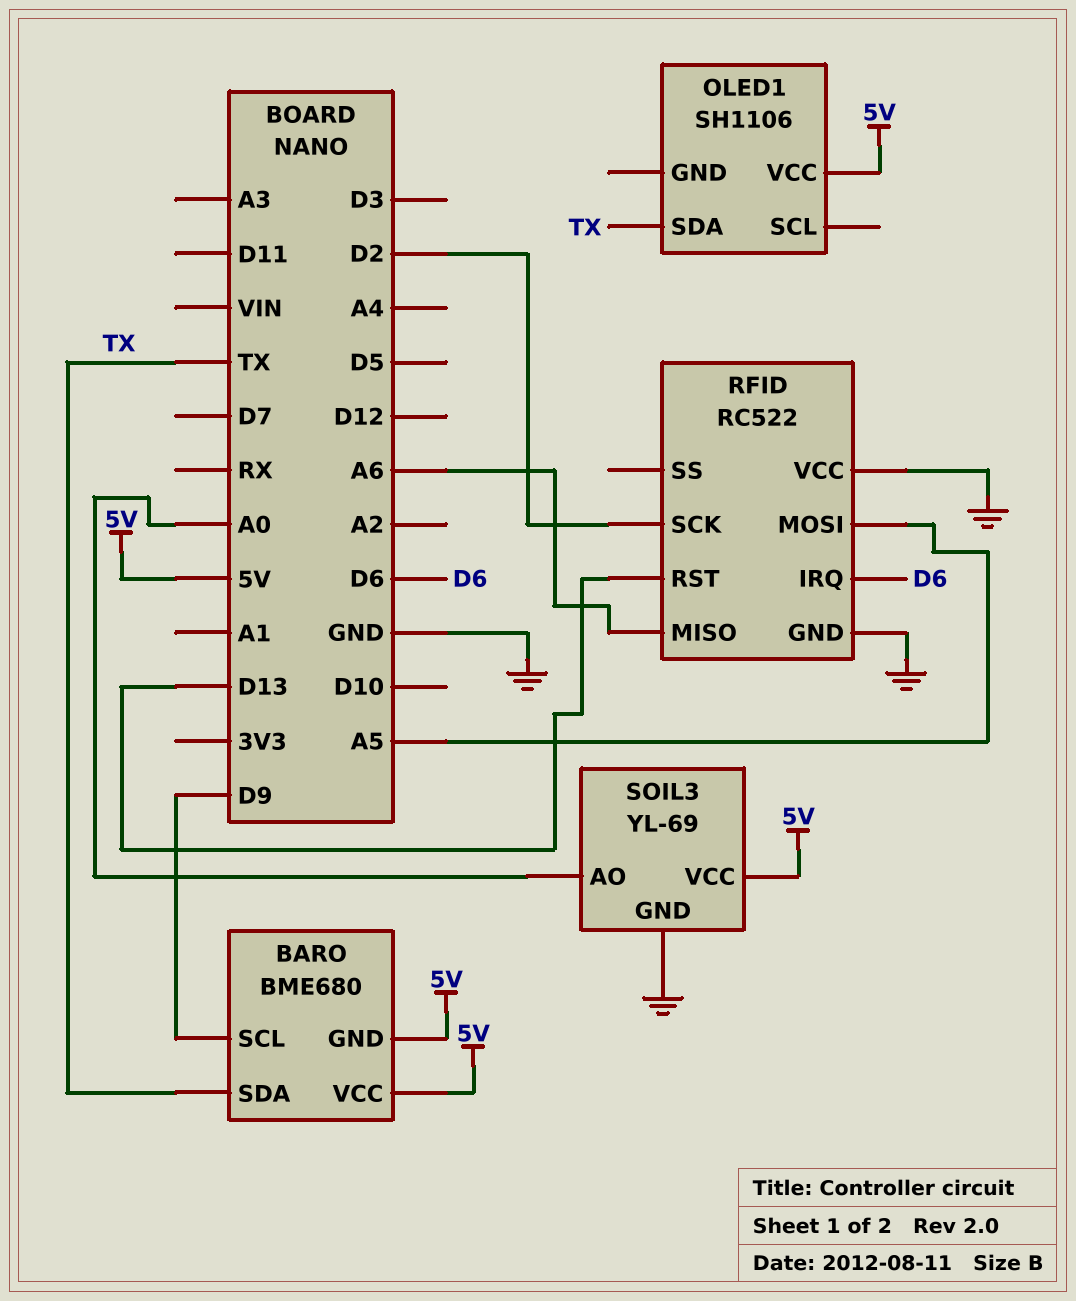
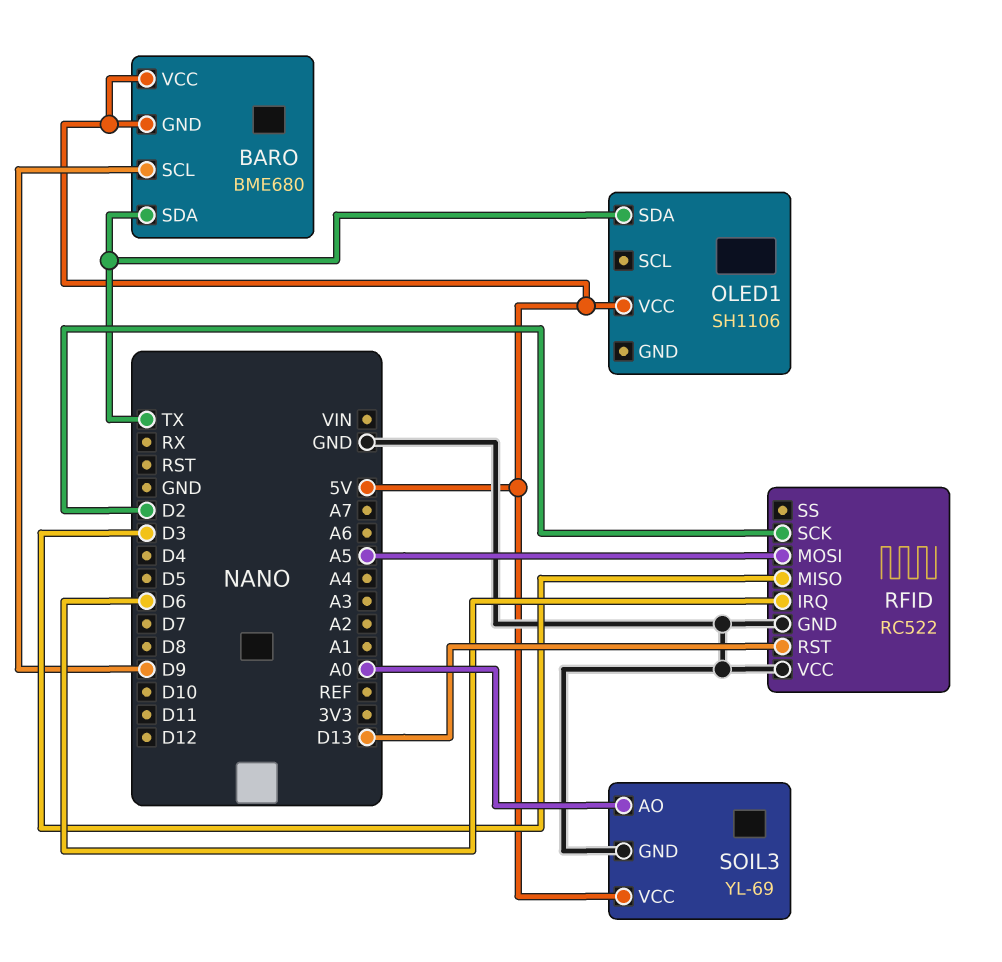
RFID pin MISO: A6 -> D3

